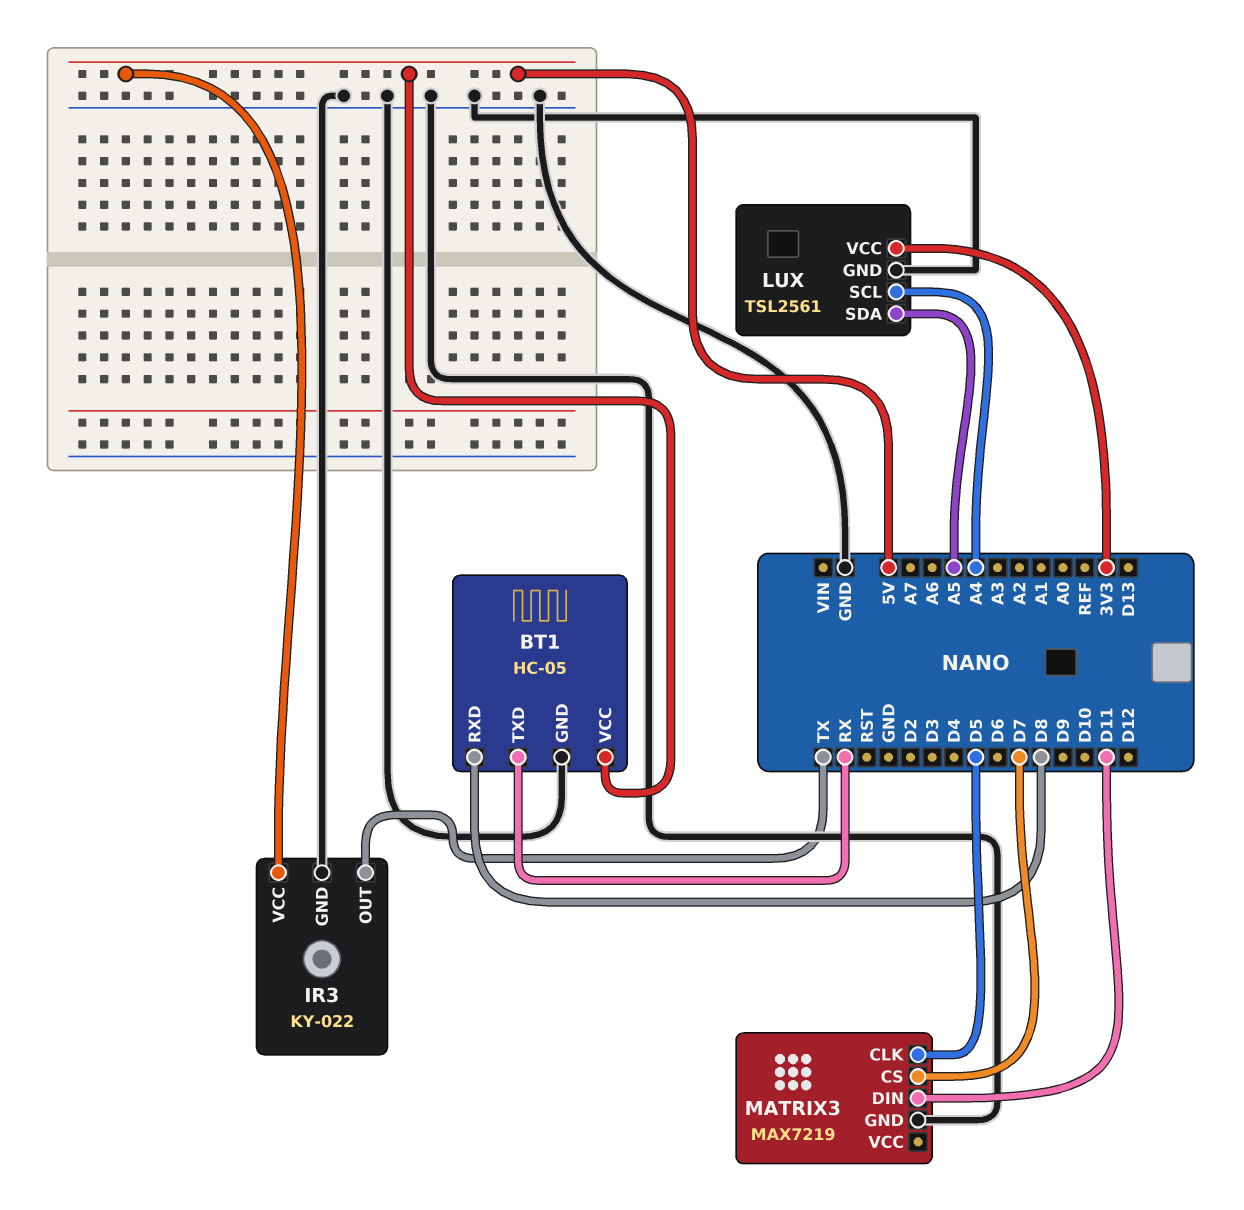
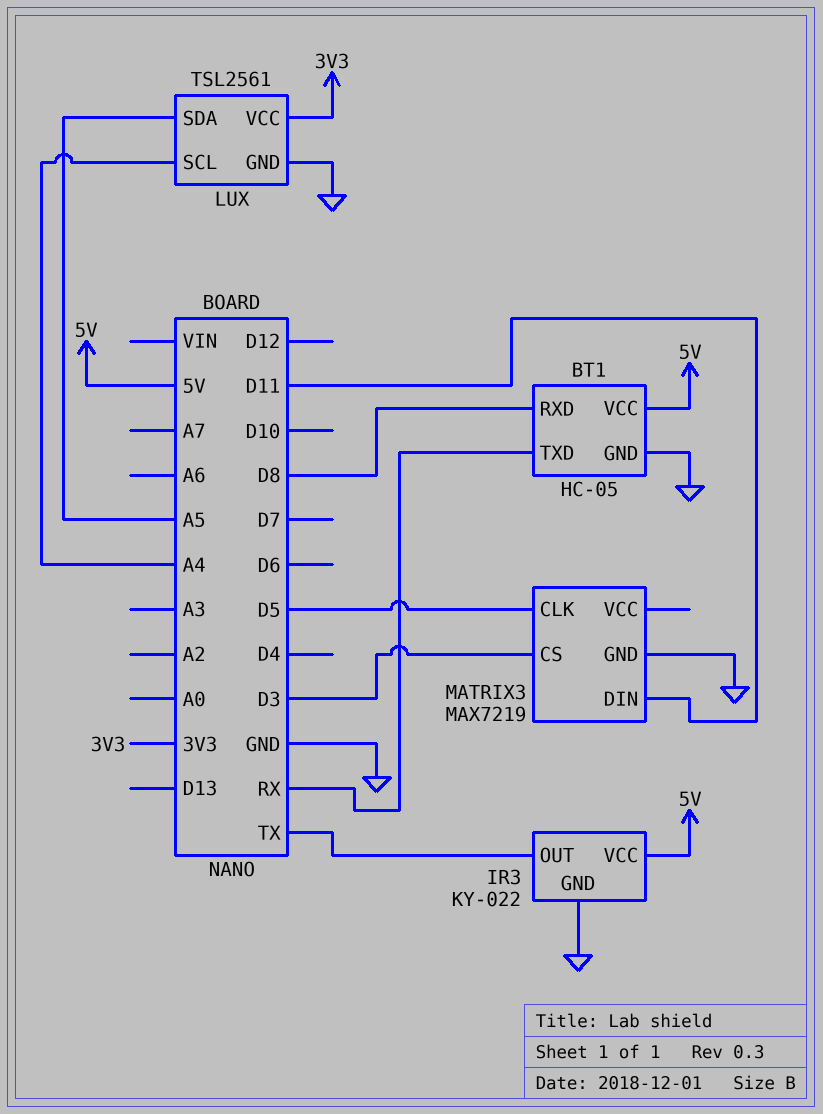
MATRIX3 pin CS: D7 -> D3

